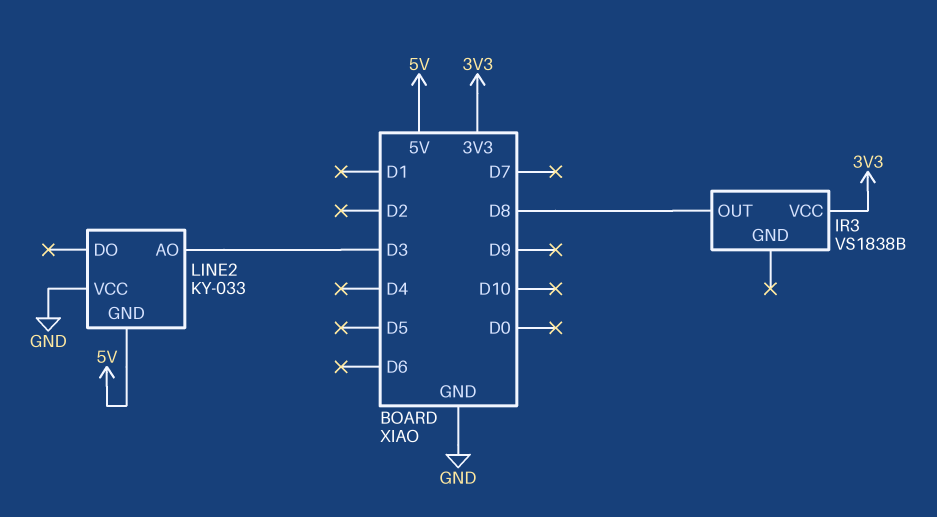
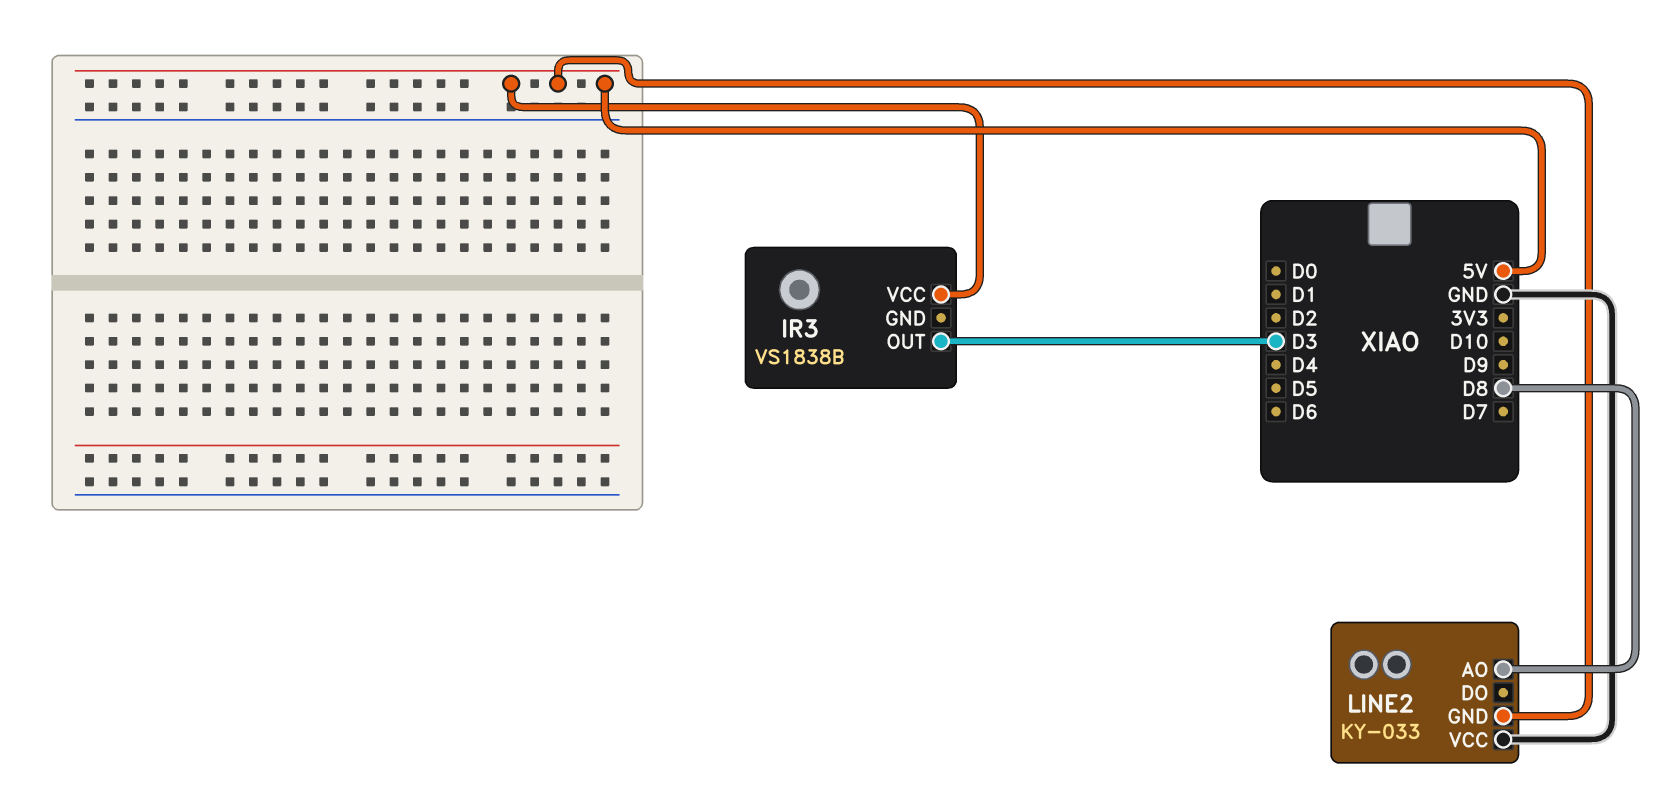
IR3 pin OUT: D8 -> D3
IR3 pin VCC: 3V3 -> 5V
LINE2 pin AO: D3 -> D8

